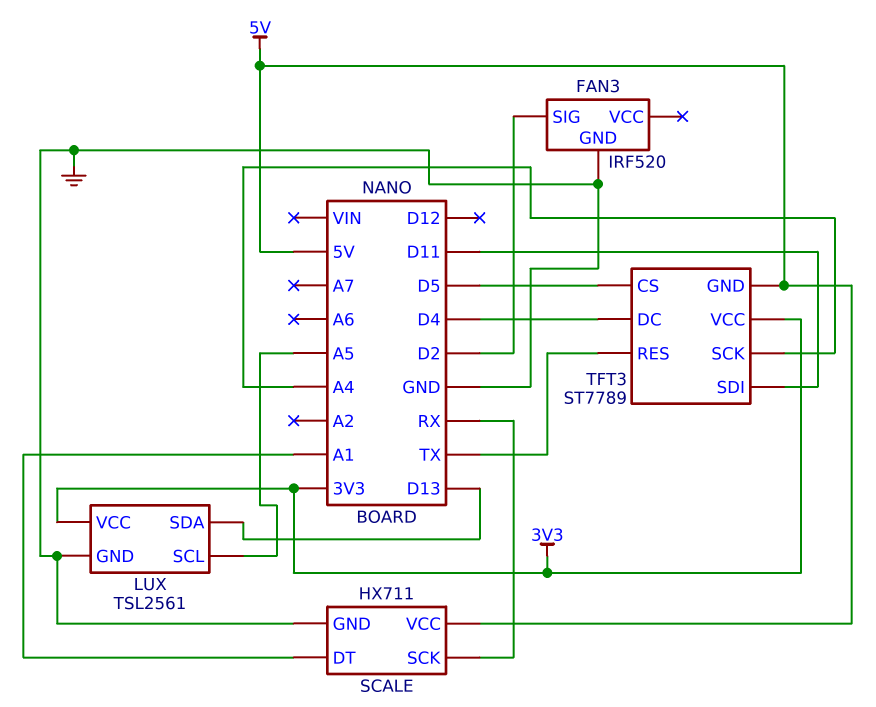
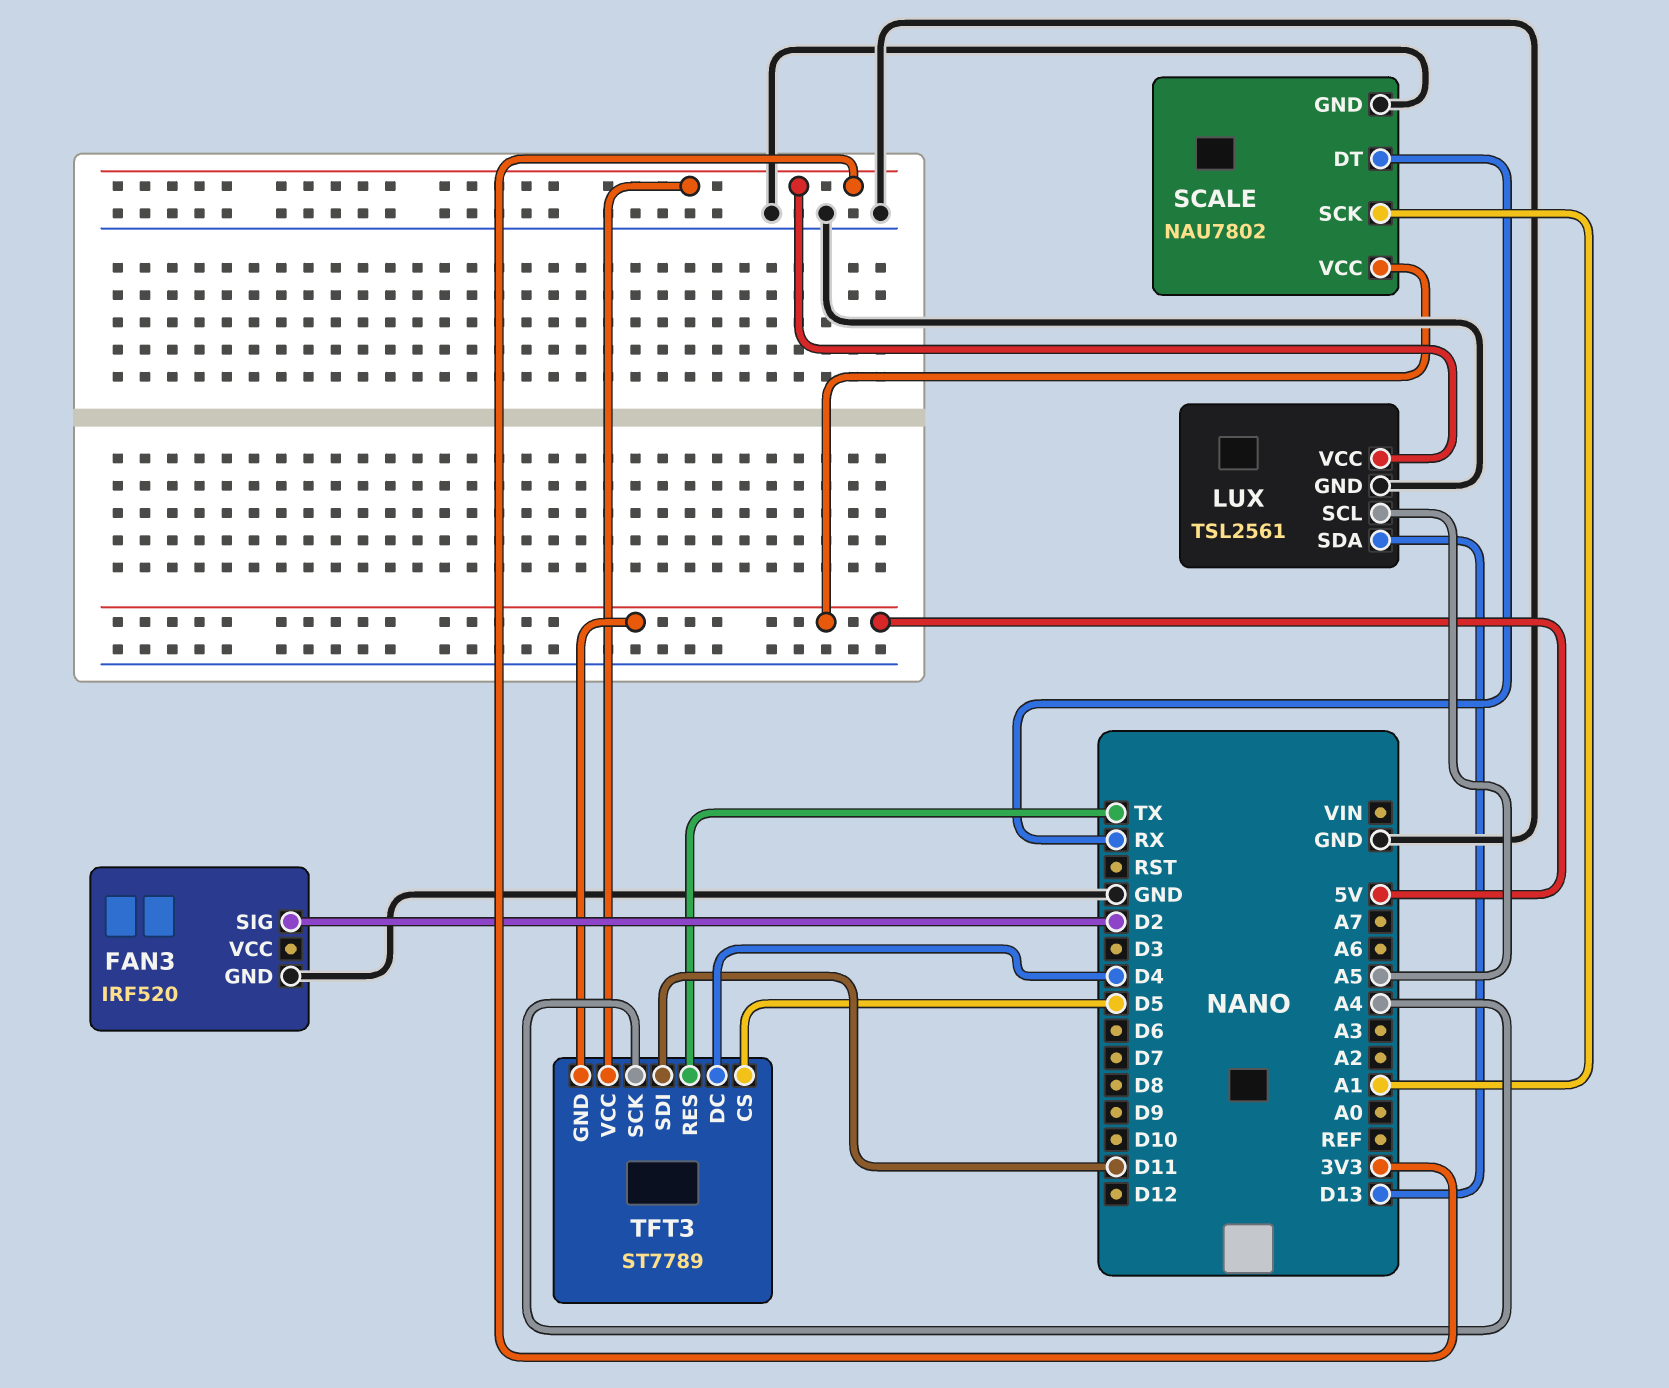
SCALE: HX711 -> NAU7802
SCALE pin DT: A1 -> RX
SCALE pin SCK: RX -> A1

